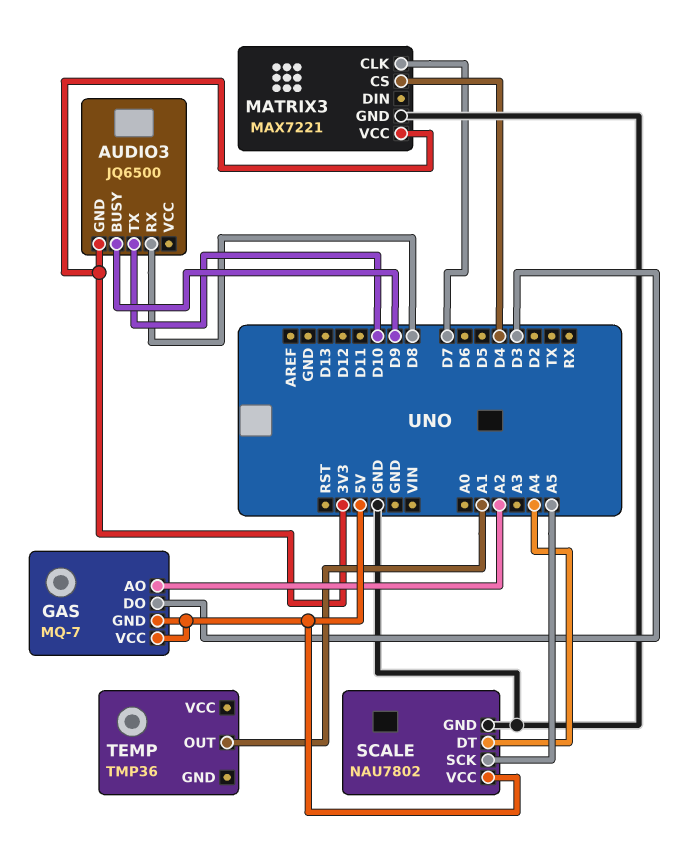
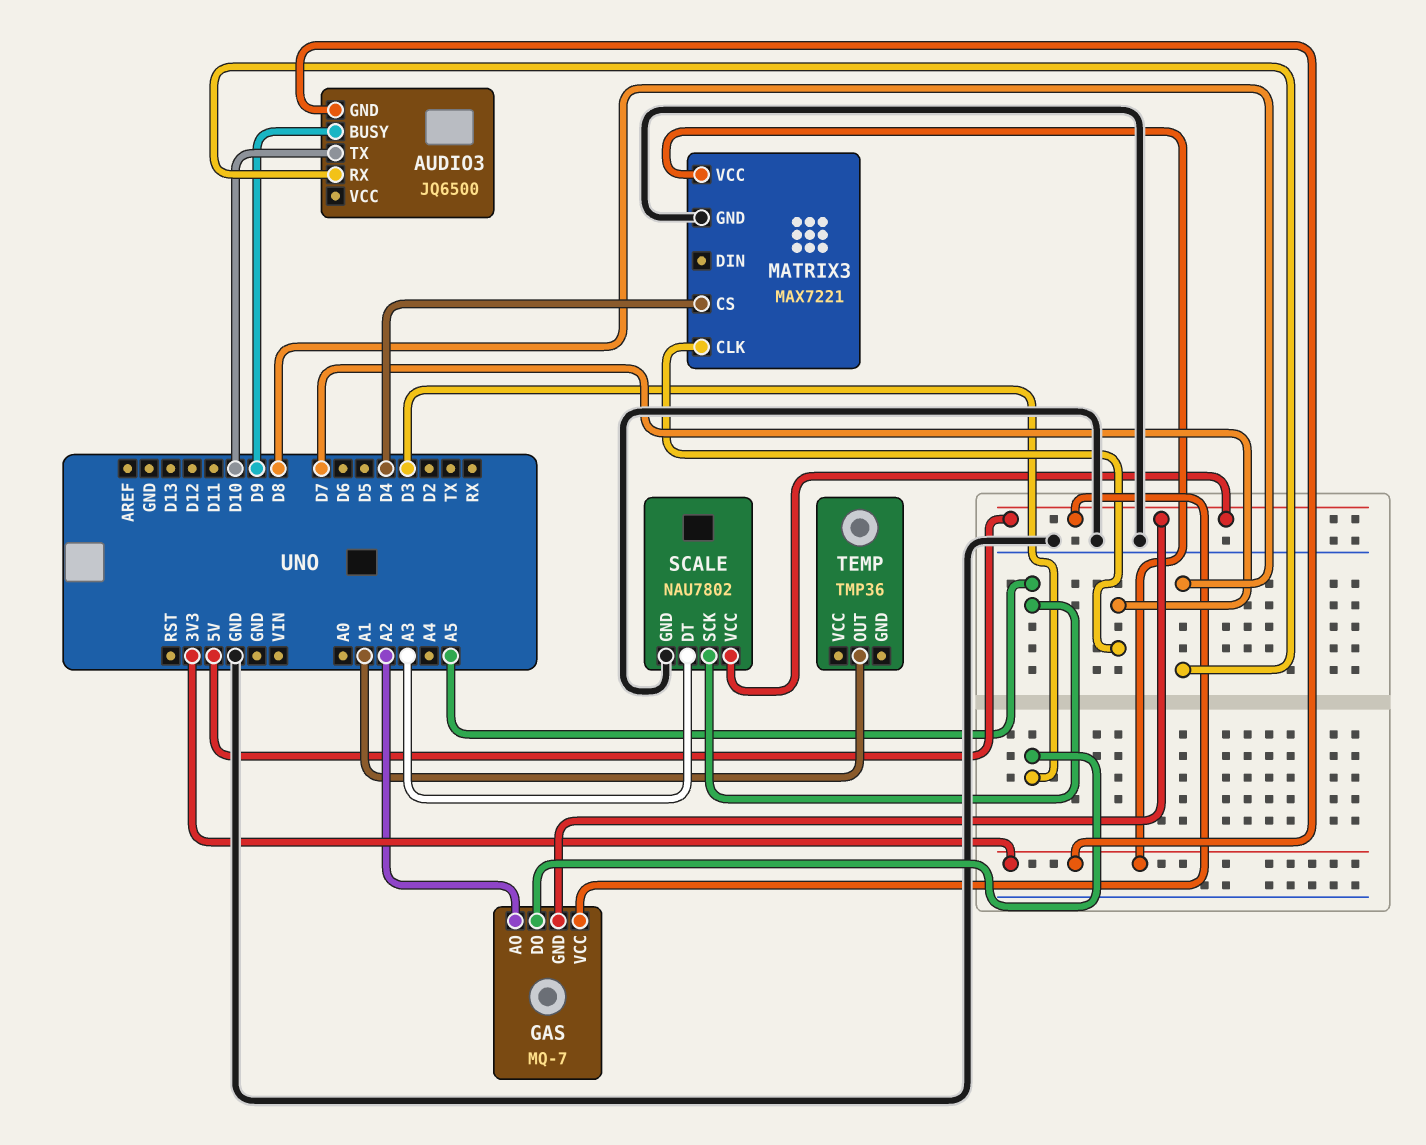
SCALE pin DT: A4 -> A3

